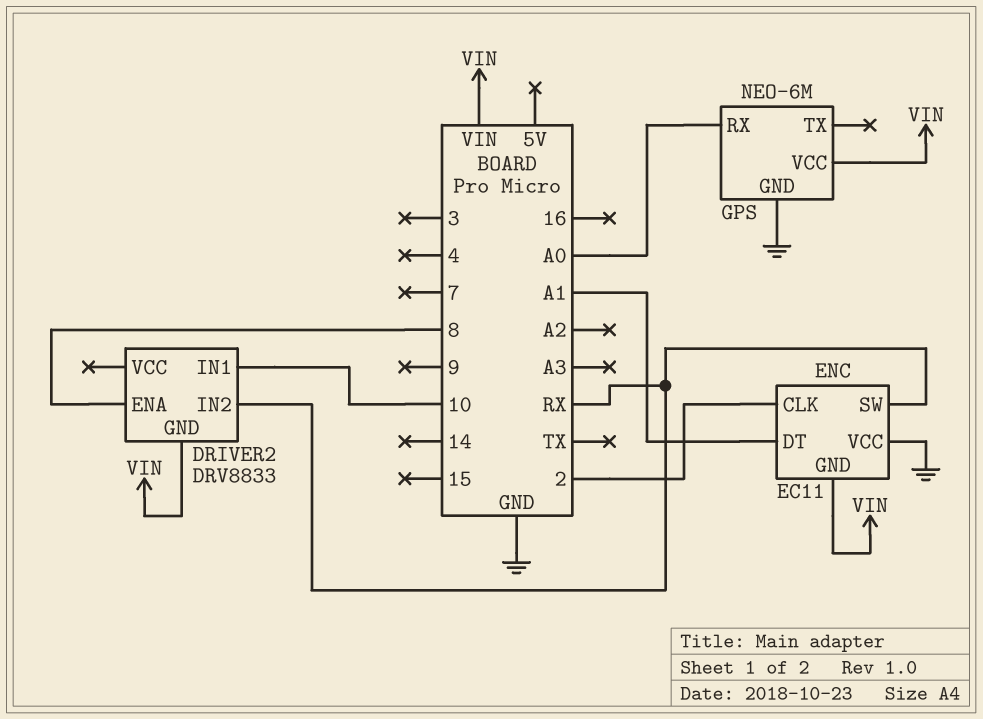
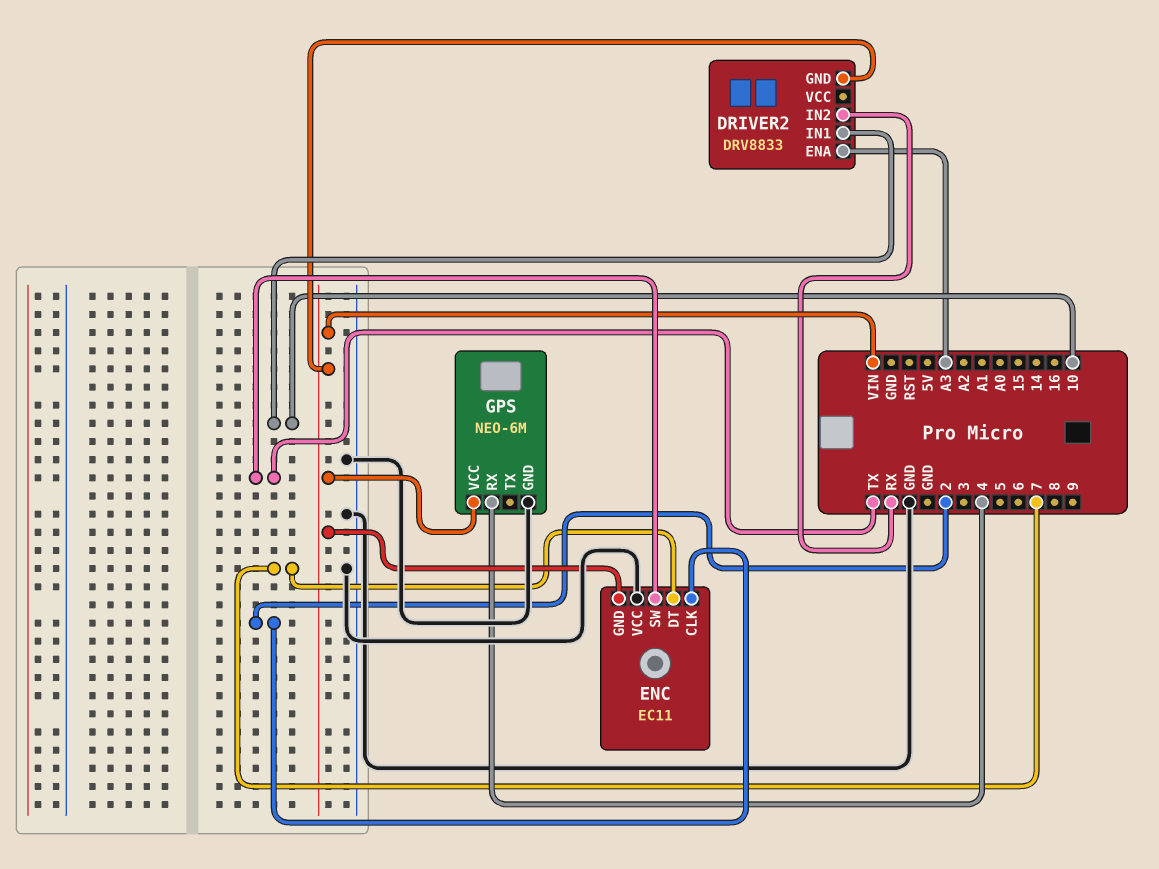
DRIVER2 pin ENA: 8 -> A3
ENC pin DT: A1 -> 7
ENC pin SW: RX -> TX
GPS pin RX: A0 -> 4

